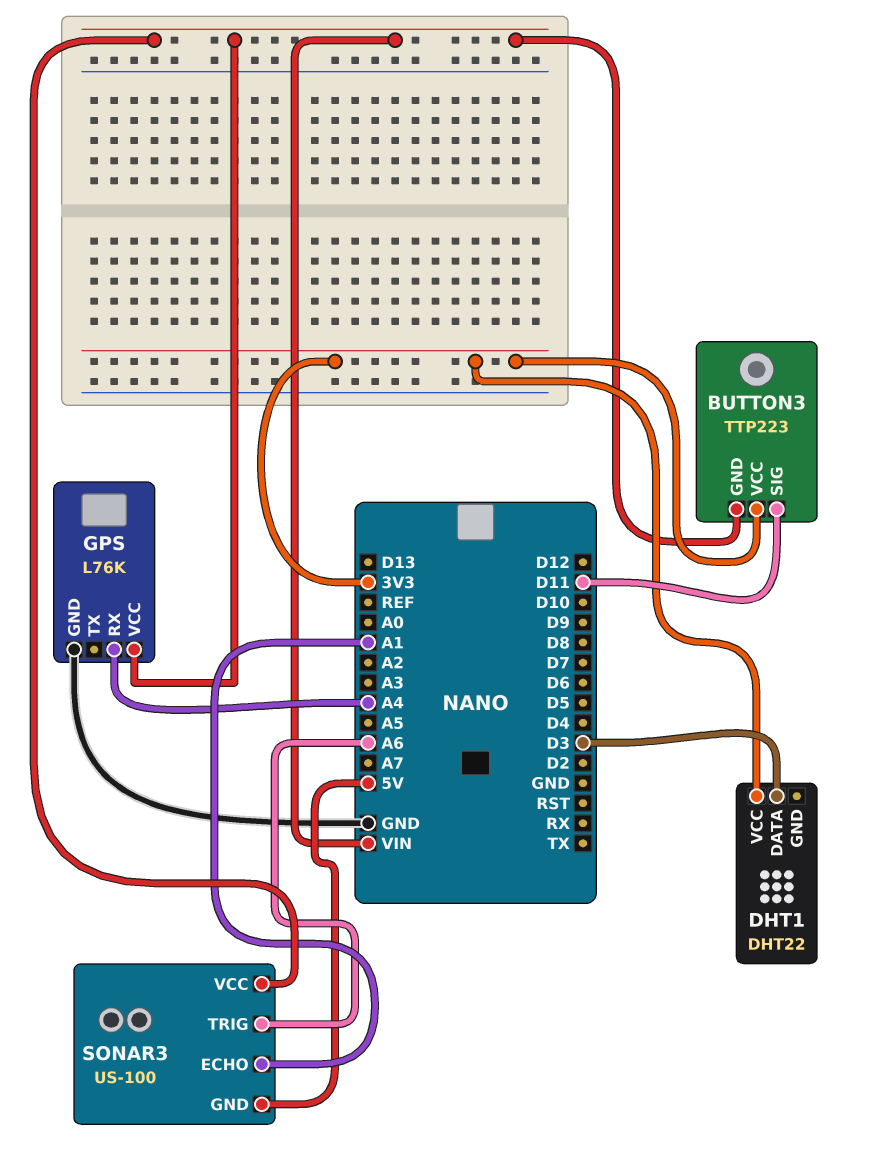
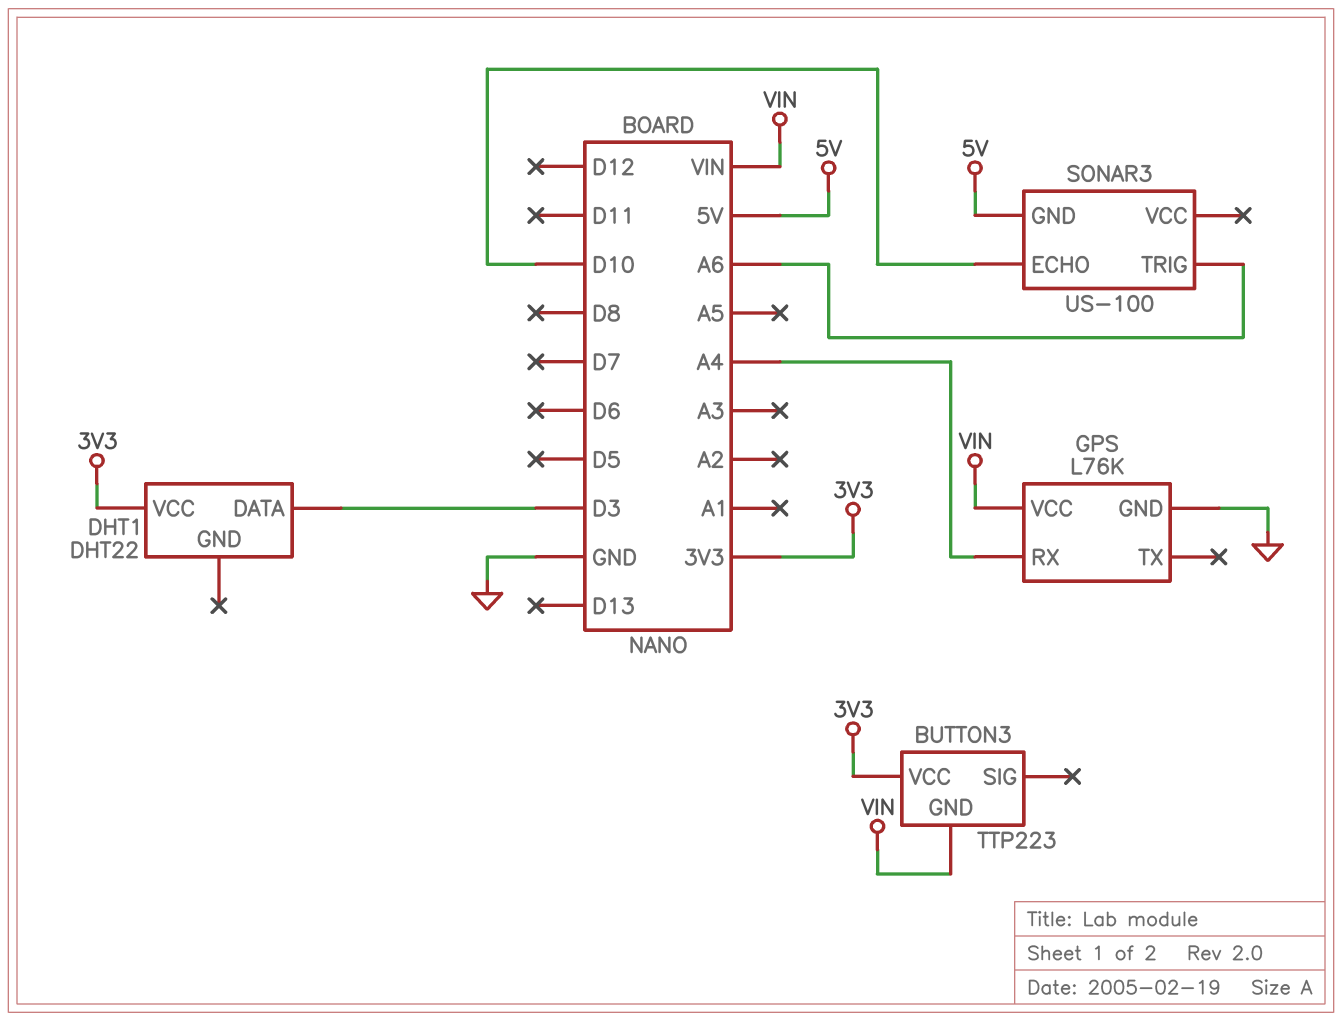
BUTTON3 pin SIG: D11 -> none
SONAR3 pin ECHO: A1 -> D10
SONAR3 pin VCC: VIN -> none

